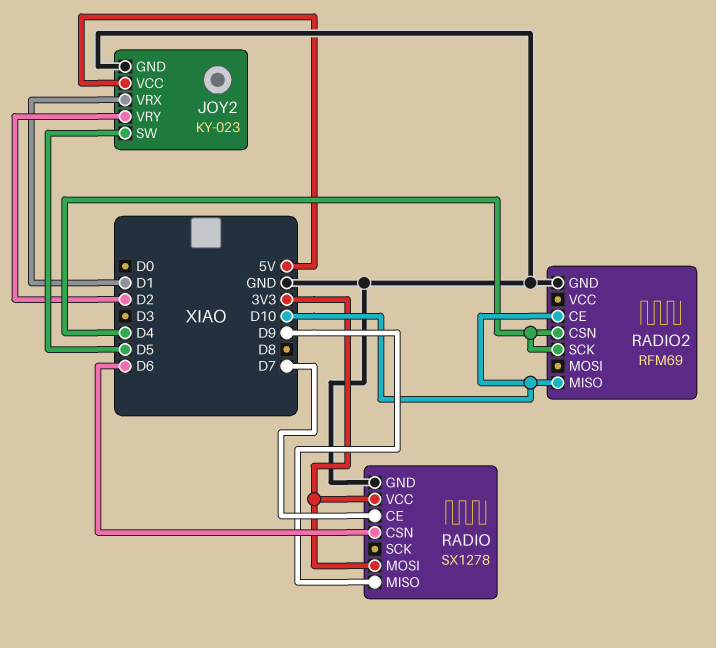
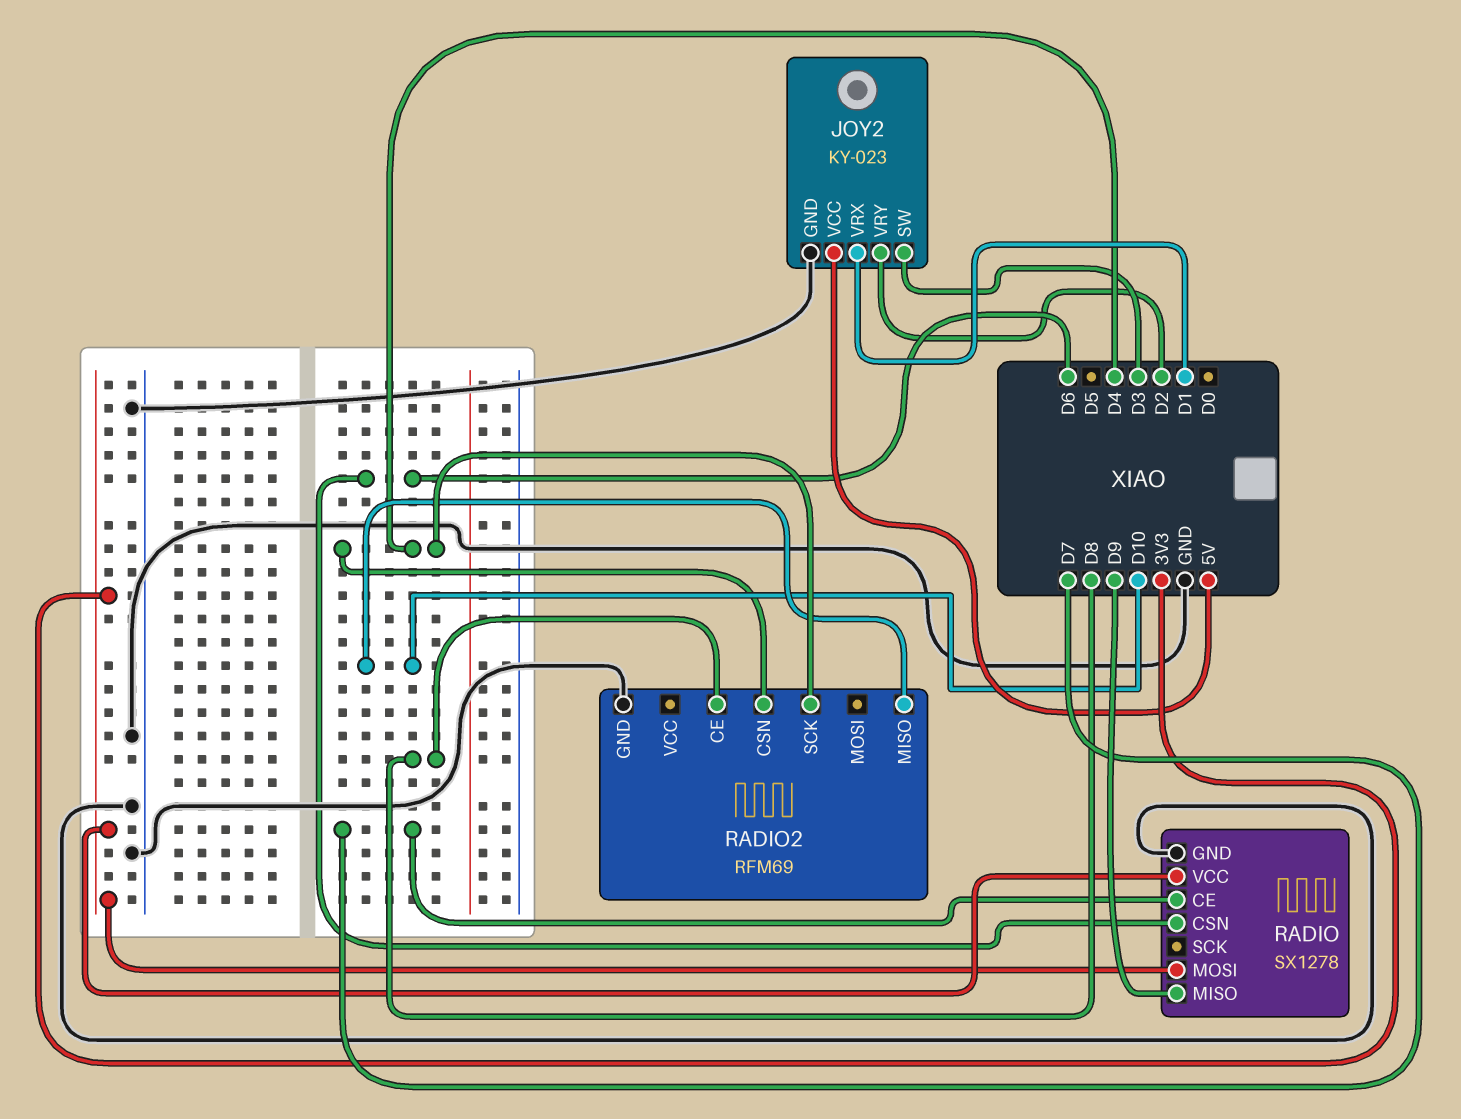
JOY2 pin SW: D5 -> D3
RADIO2 pin CE: D10 -> D8

